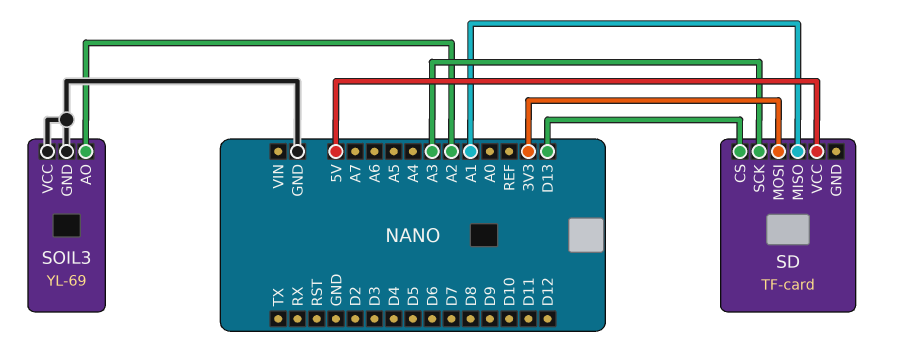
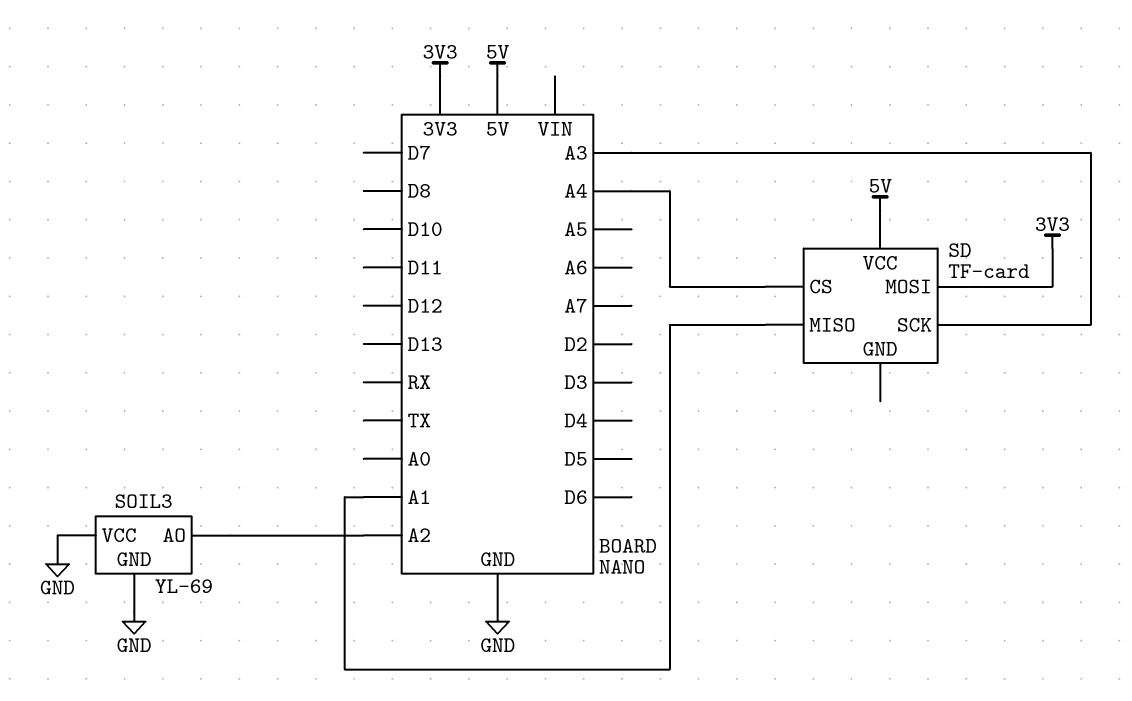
SD pin CS: D13 -> A4

